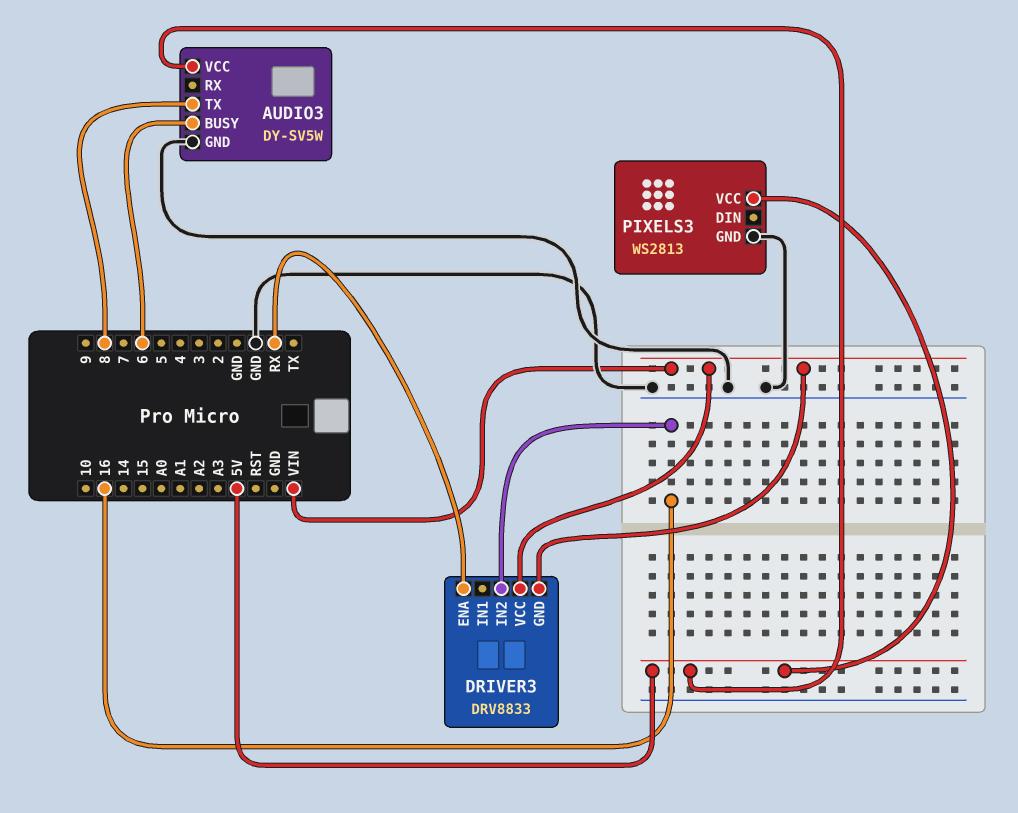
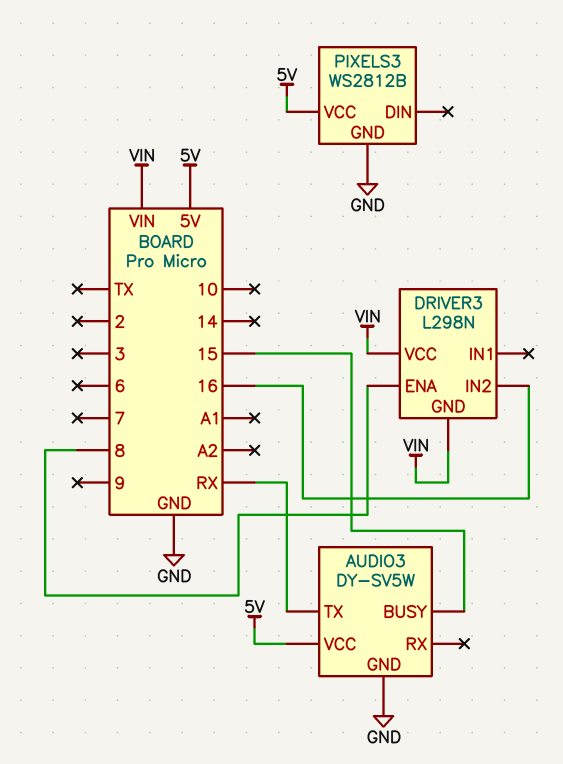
AUDIO3 pin BUSY: 6 -> 15
AUDIO3 pin TX: 8 -> RX
DRIVER3: DRV8833 -> L298N
DRIVER3 pin ENA: RX -> 8
PIXELS3: WS2813 -> WS2812B

